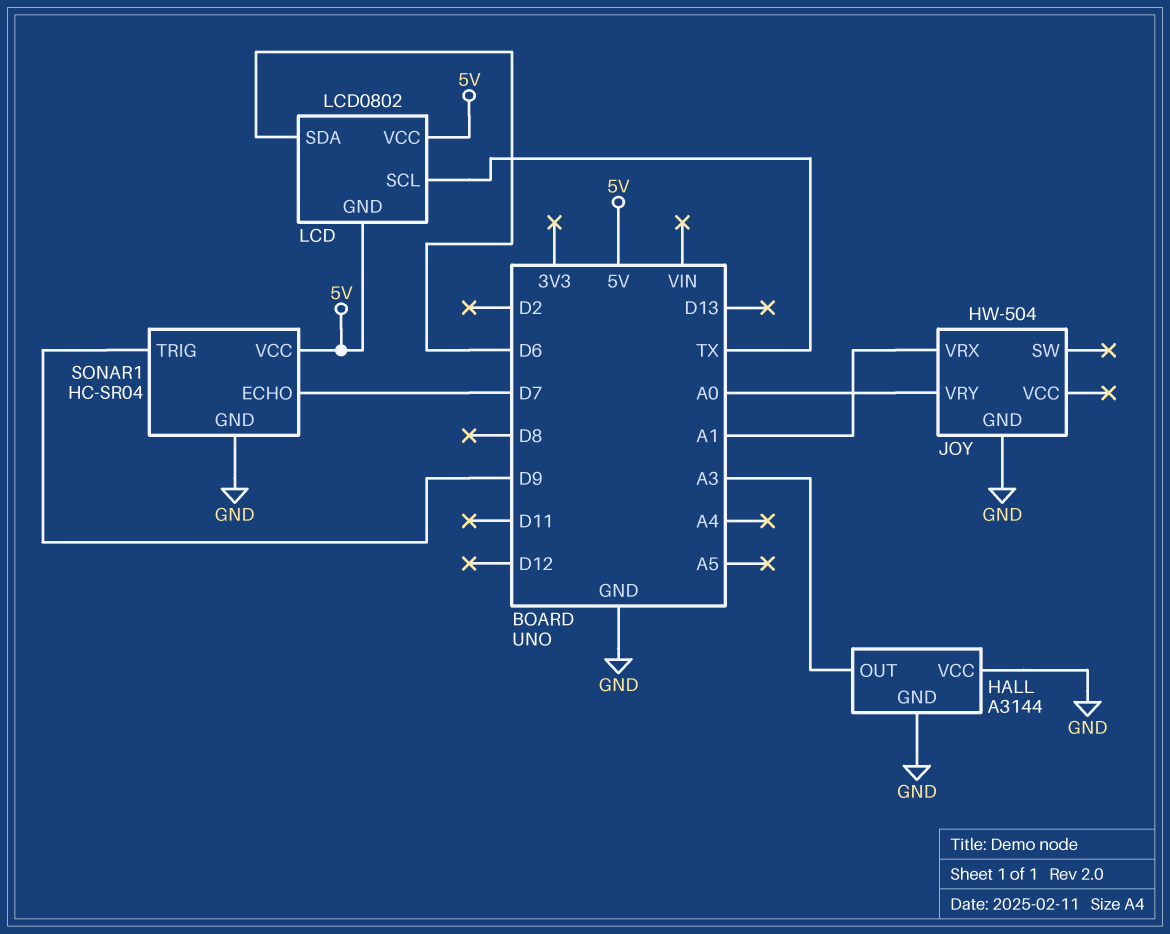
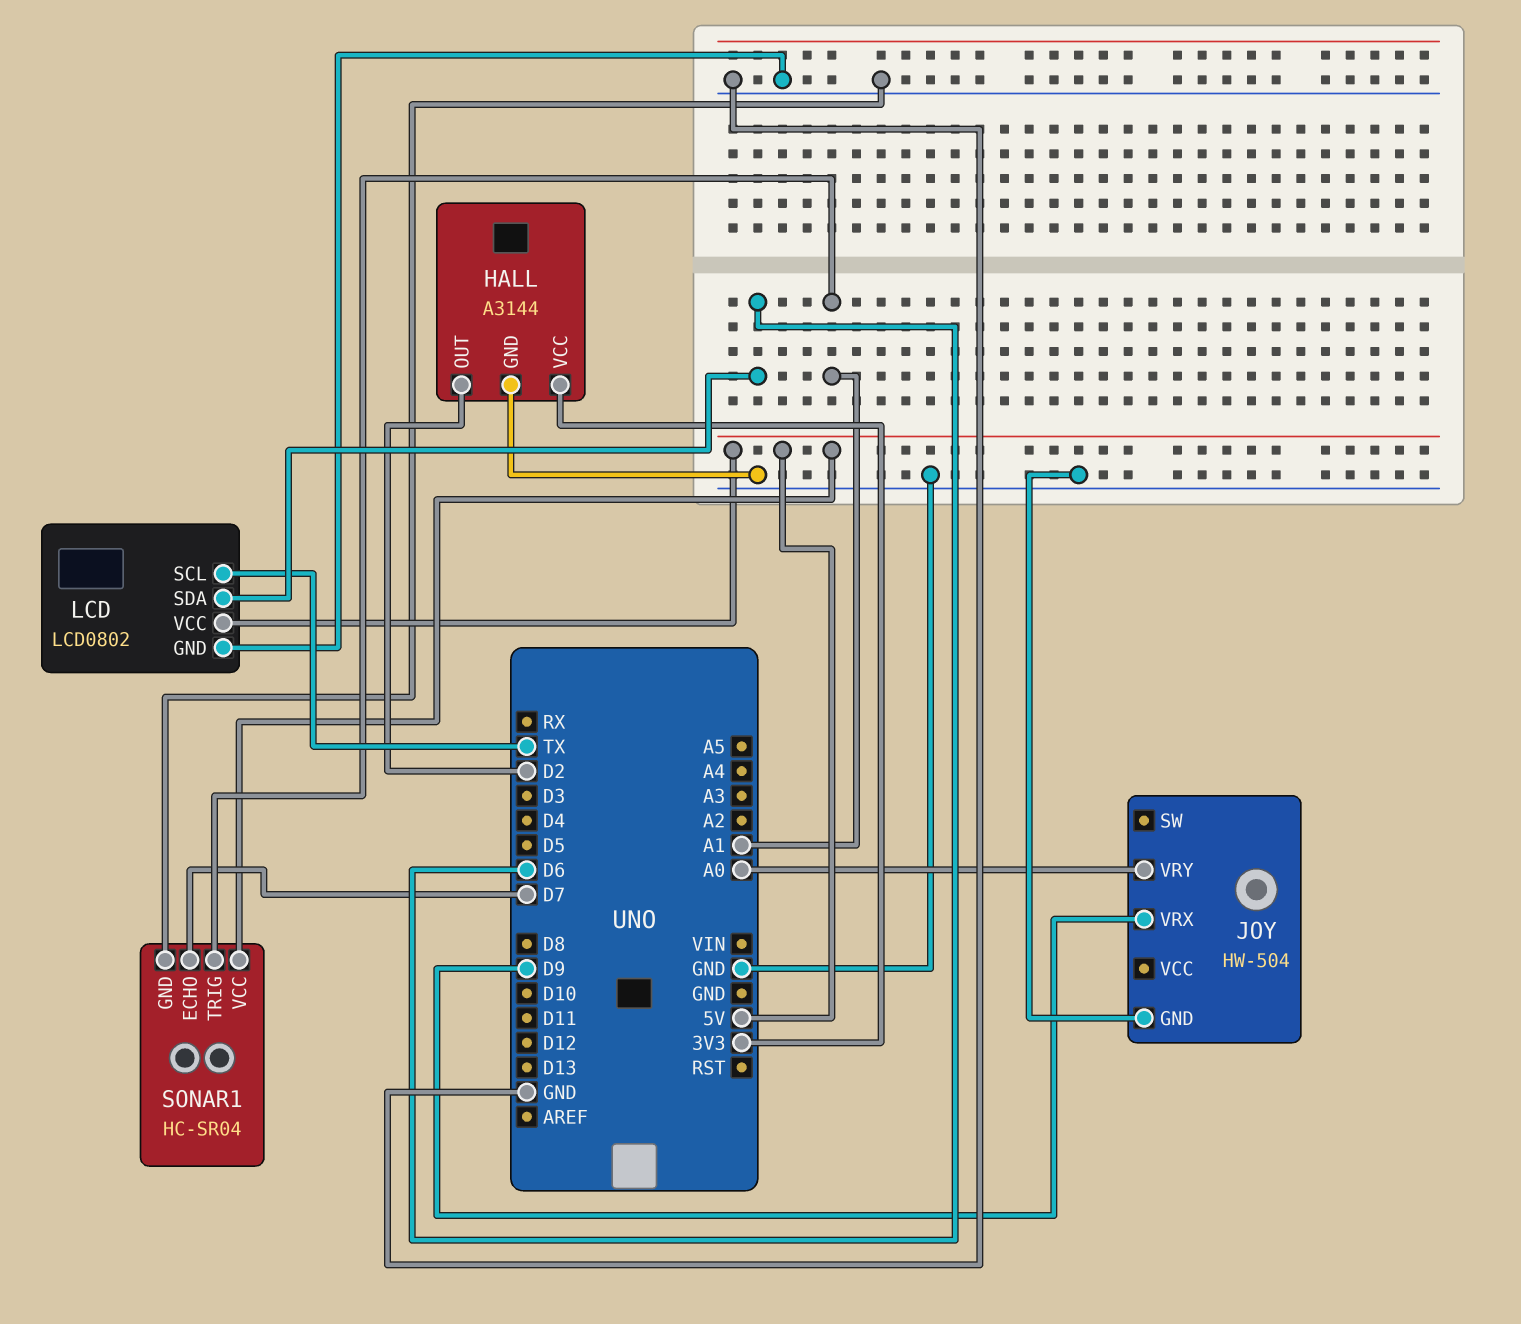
HALL pin OUT: A3 -> D2
HALL pin VCC: GND -> 3V3
JOY pin VRX: A1 -> D9
LCD pin GND: 5V -> GND
SONAR1 pin TRIG: D9 -> A1

